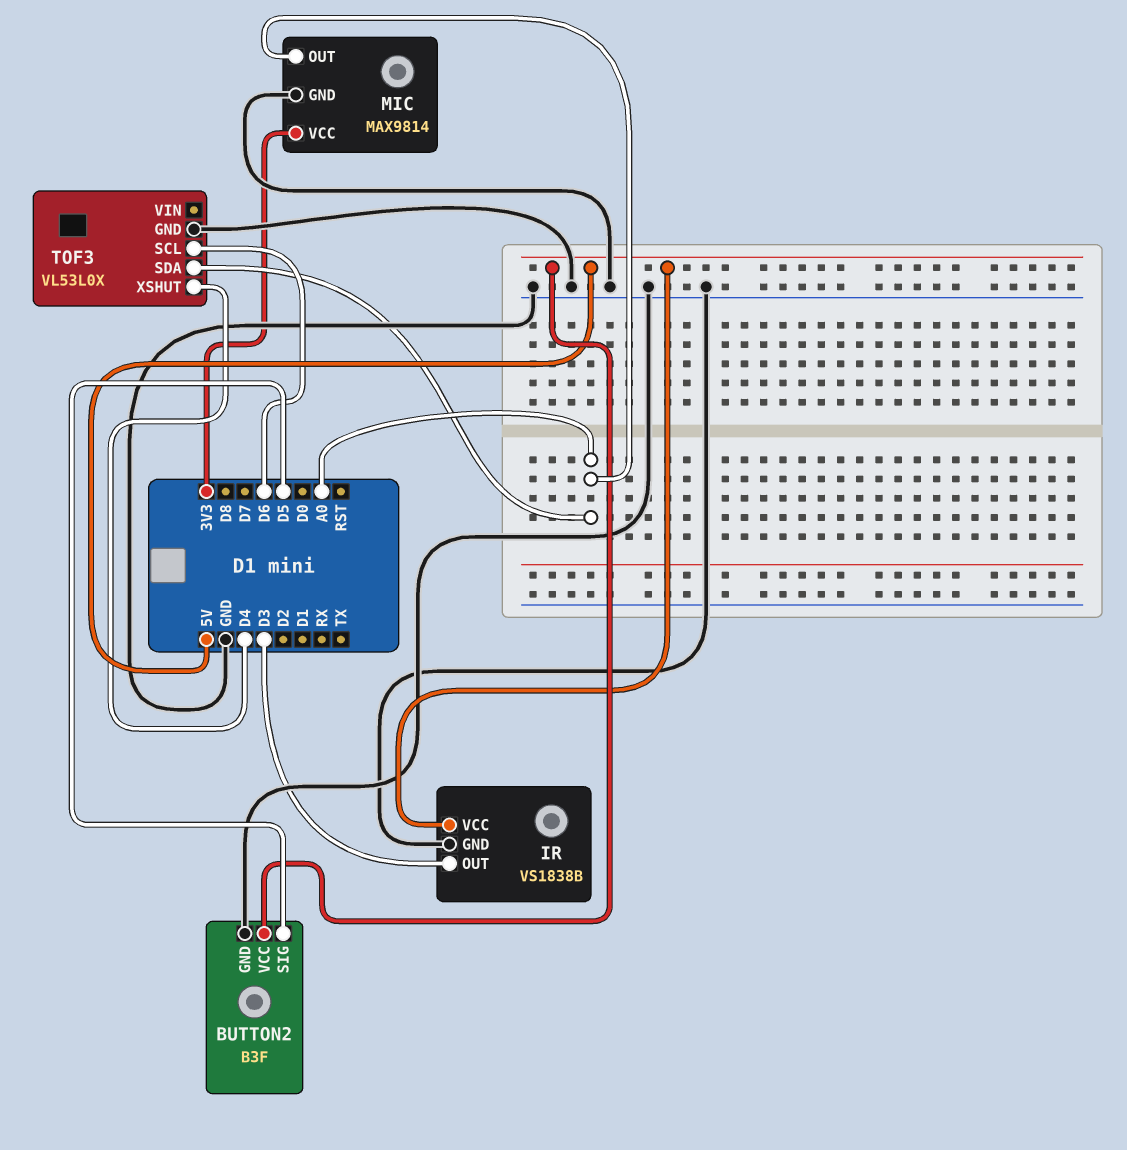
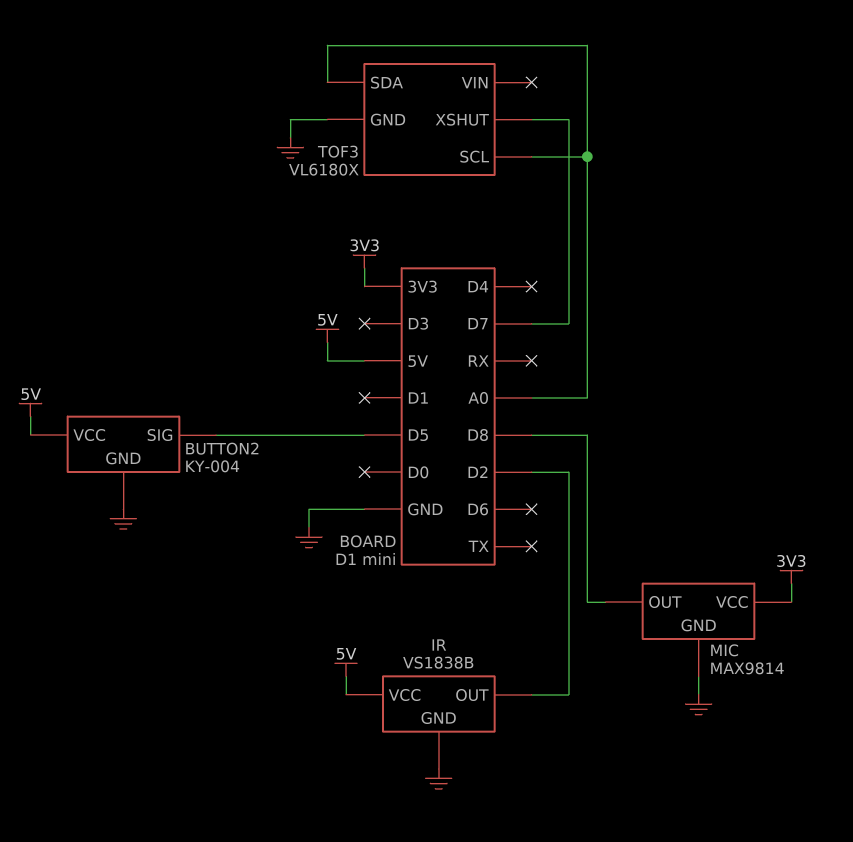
BUTTON2: B3F -> KY-004
IR pin OUT: D3 -> D2
MIC pin OUT: A0 -> D8
TOF3: VL53L0X -> VL6180X
TOF3 pin SCL: D6 -> A0
TOF3 pin XSHUT: D4 -> D7

